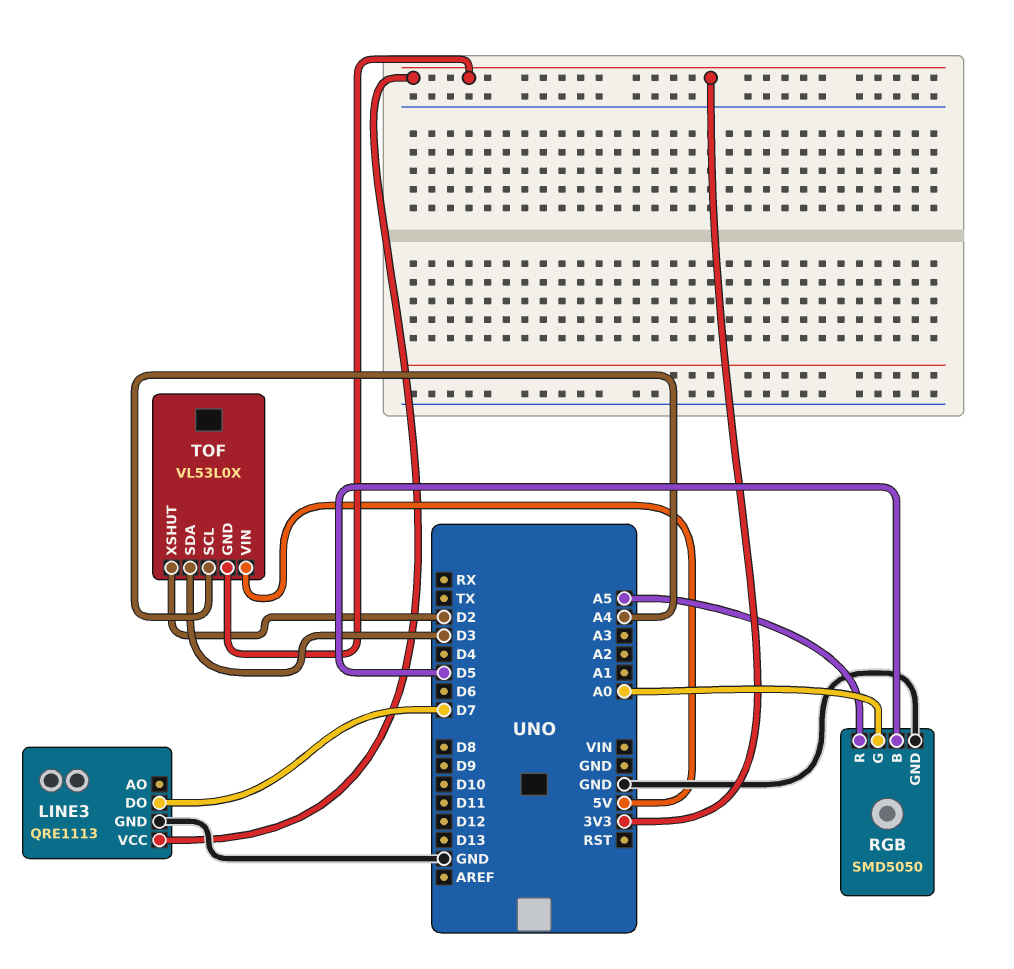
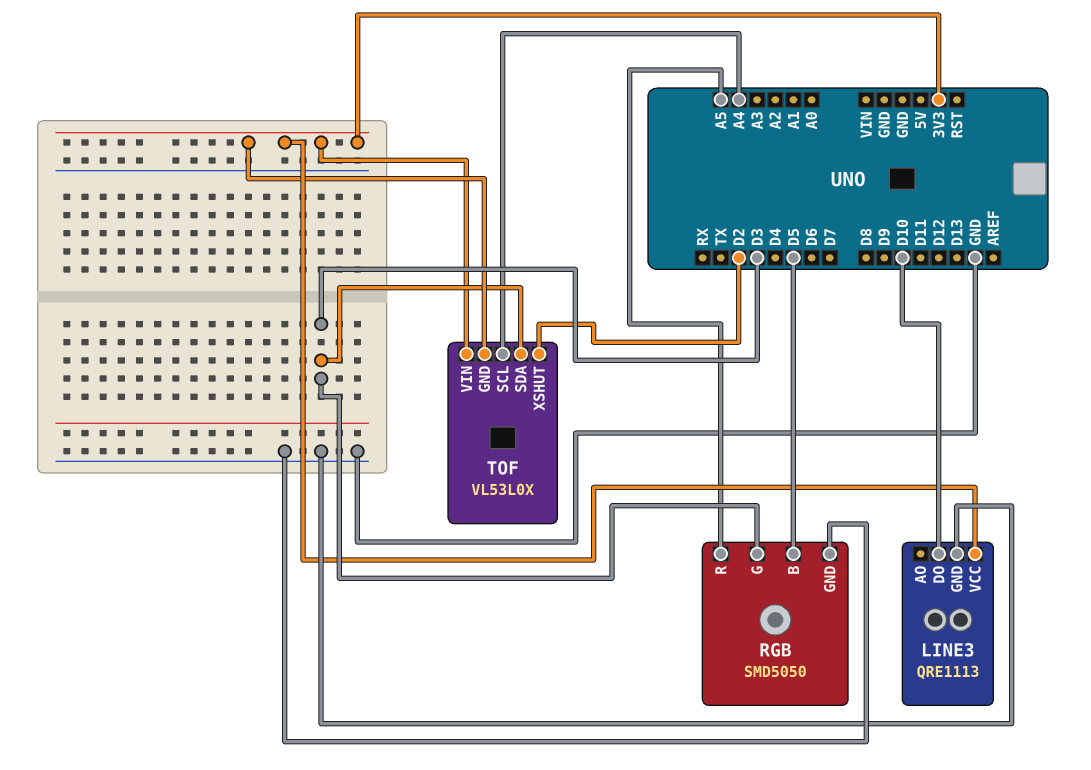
LINE3 pin DO: D7 -> D10
RGB pin G: A0 -> D3
TOF pin VIN: 5V -> 3V3

